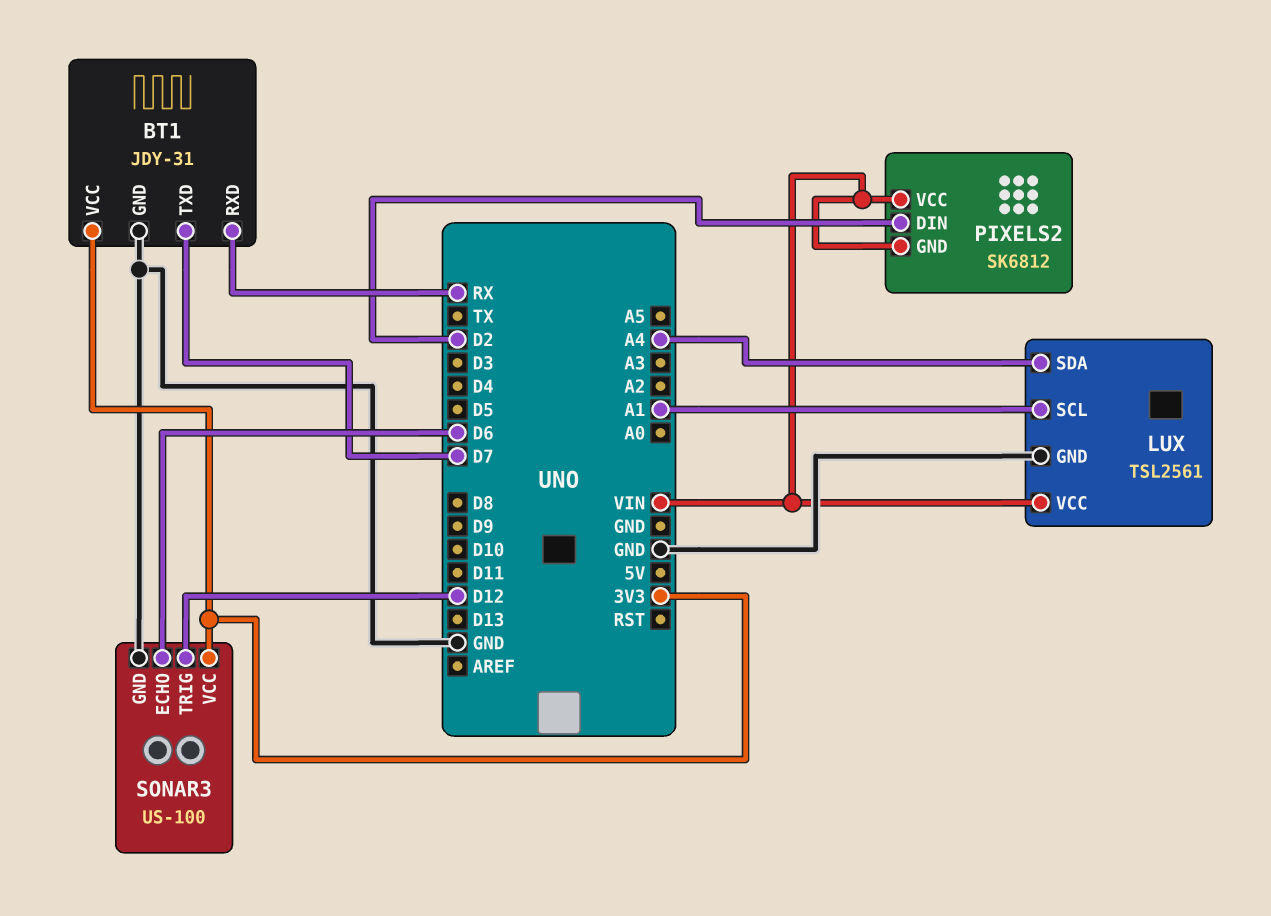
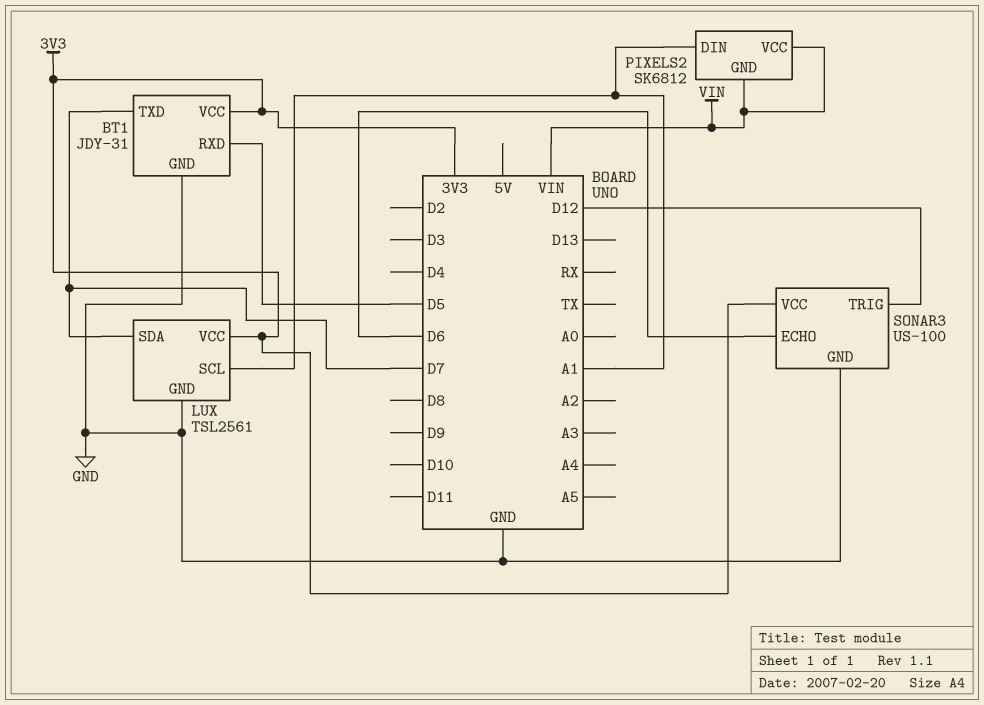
BT1 pin RXD: RX -> D5
LUX pin SDA: A4 -> D7
LUX pin VCC: VIN -> 3V3
PIXELS2 pin DIN: D2 -> A1

